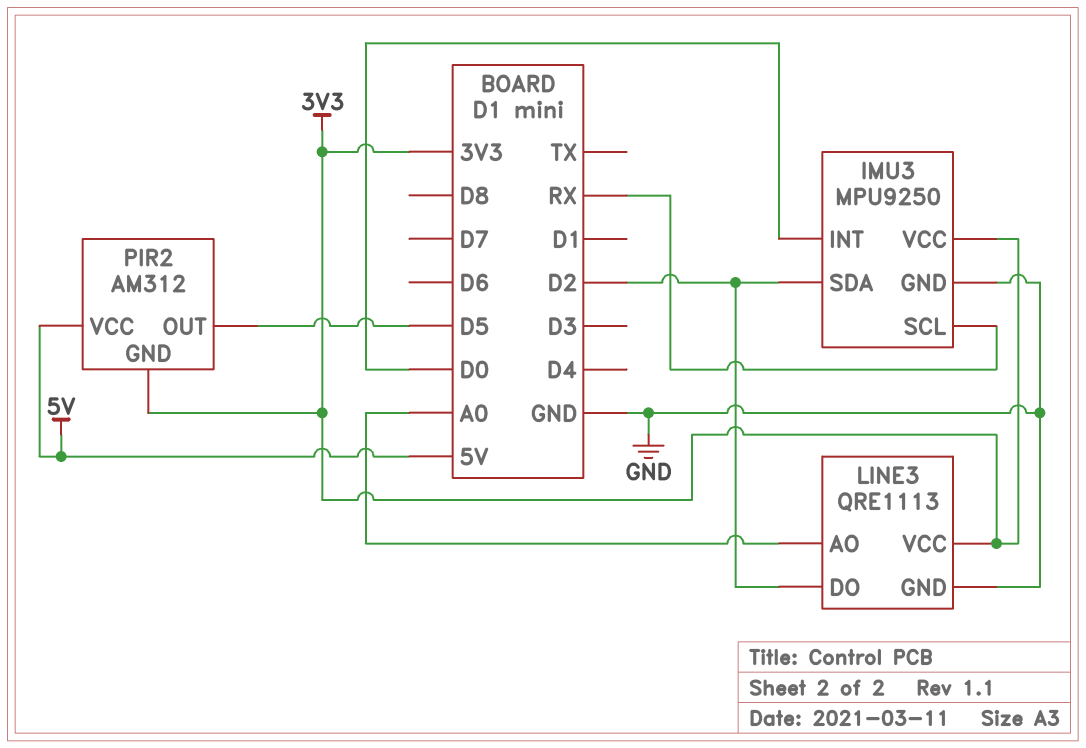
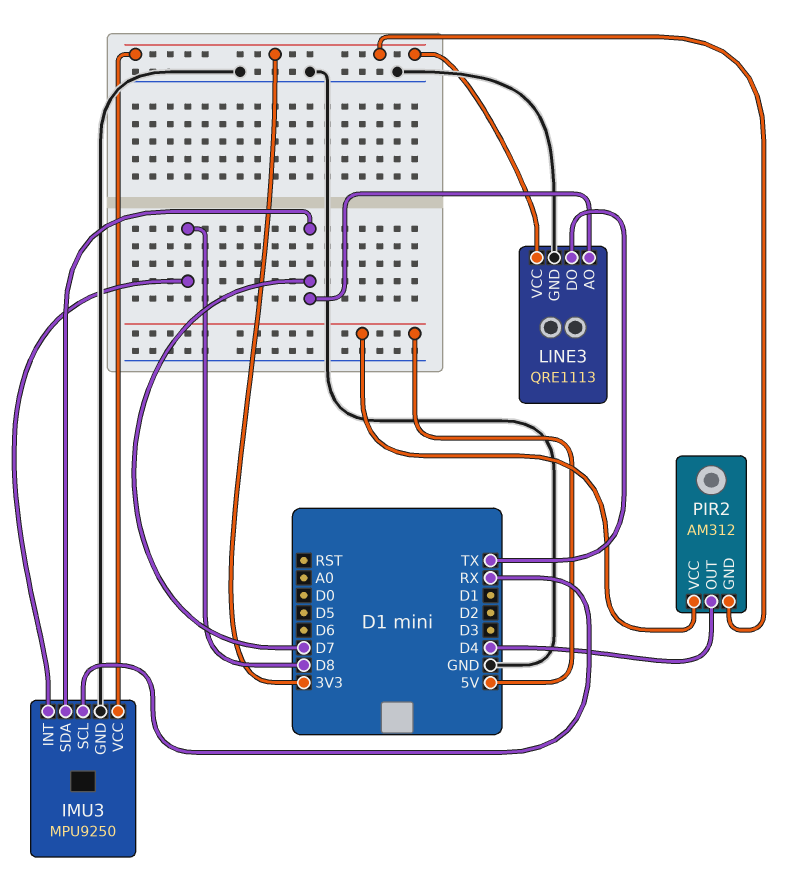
IMU3 pin INT: D0 -> D8
IMU3 pin SDA: D2 -> D7
LINE3 pin AO: A0 -> D7
LINE3 pin DO: D2 -> TX
PIR2 pin OUT: D5 -> D4

